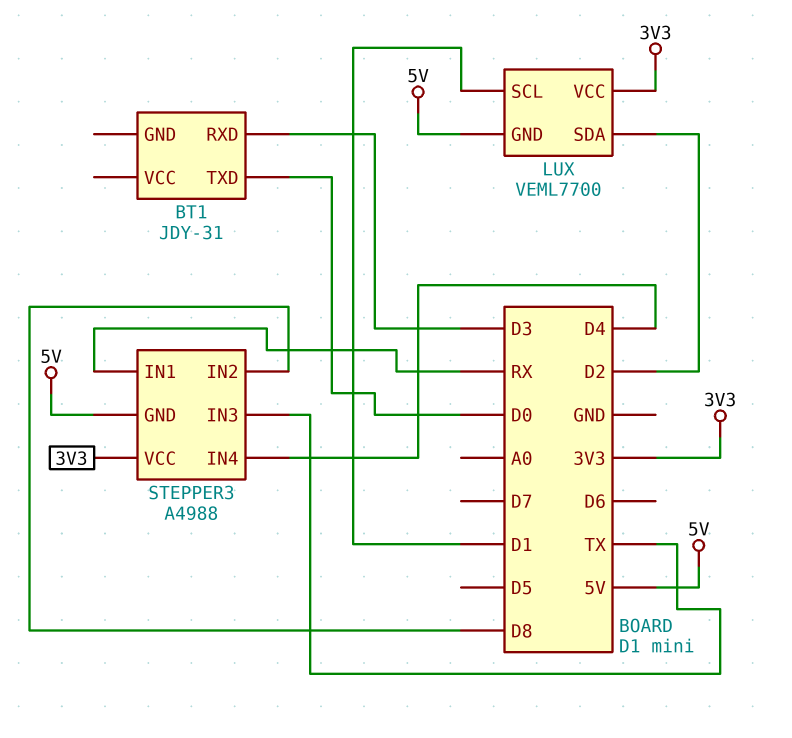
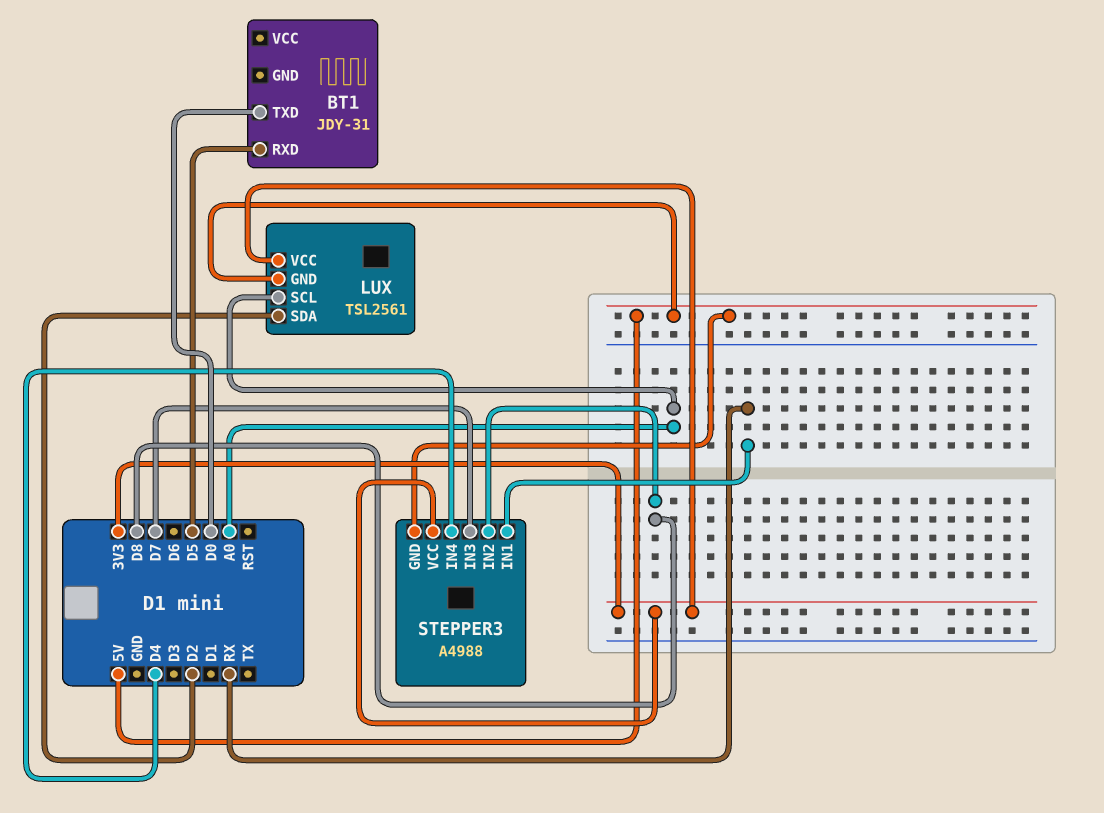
BT1 pin RXD: D3 -> D5
LUX: VEML7700 -> TSL2561
LUX pin SCL: D1 -> A0
STEPPER3 pin IN3: TX -> D7

